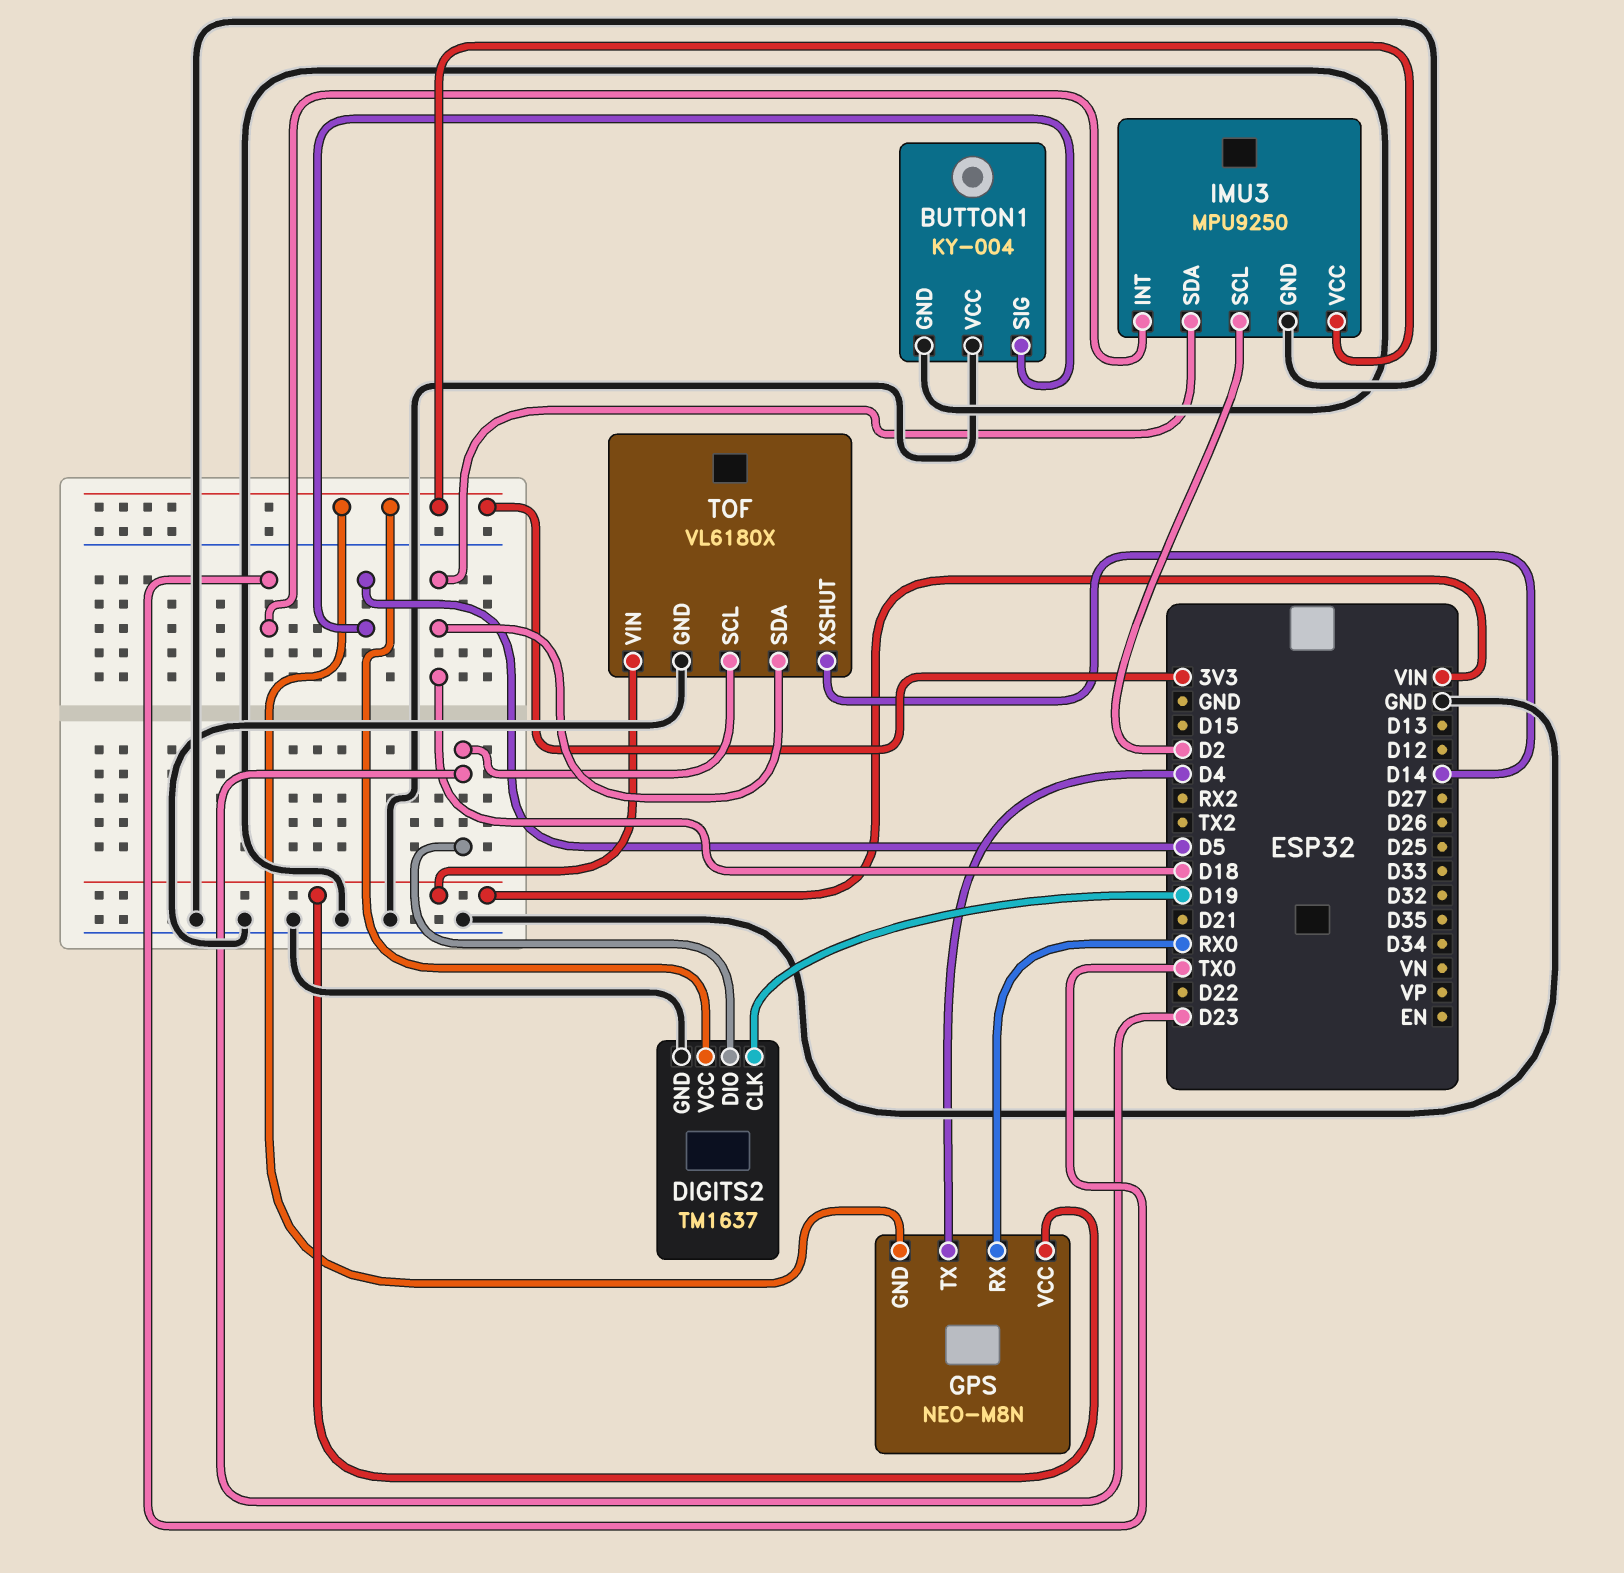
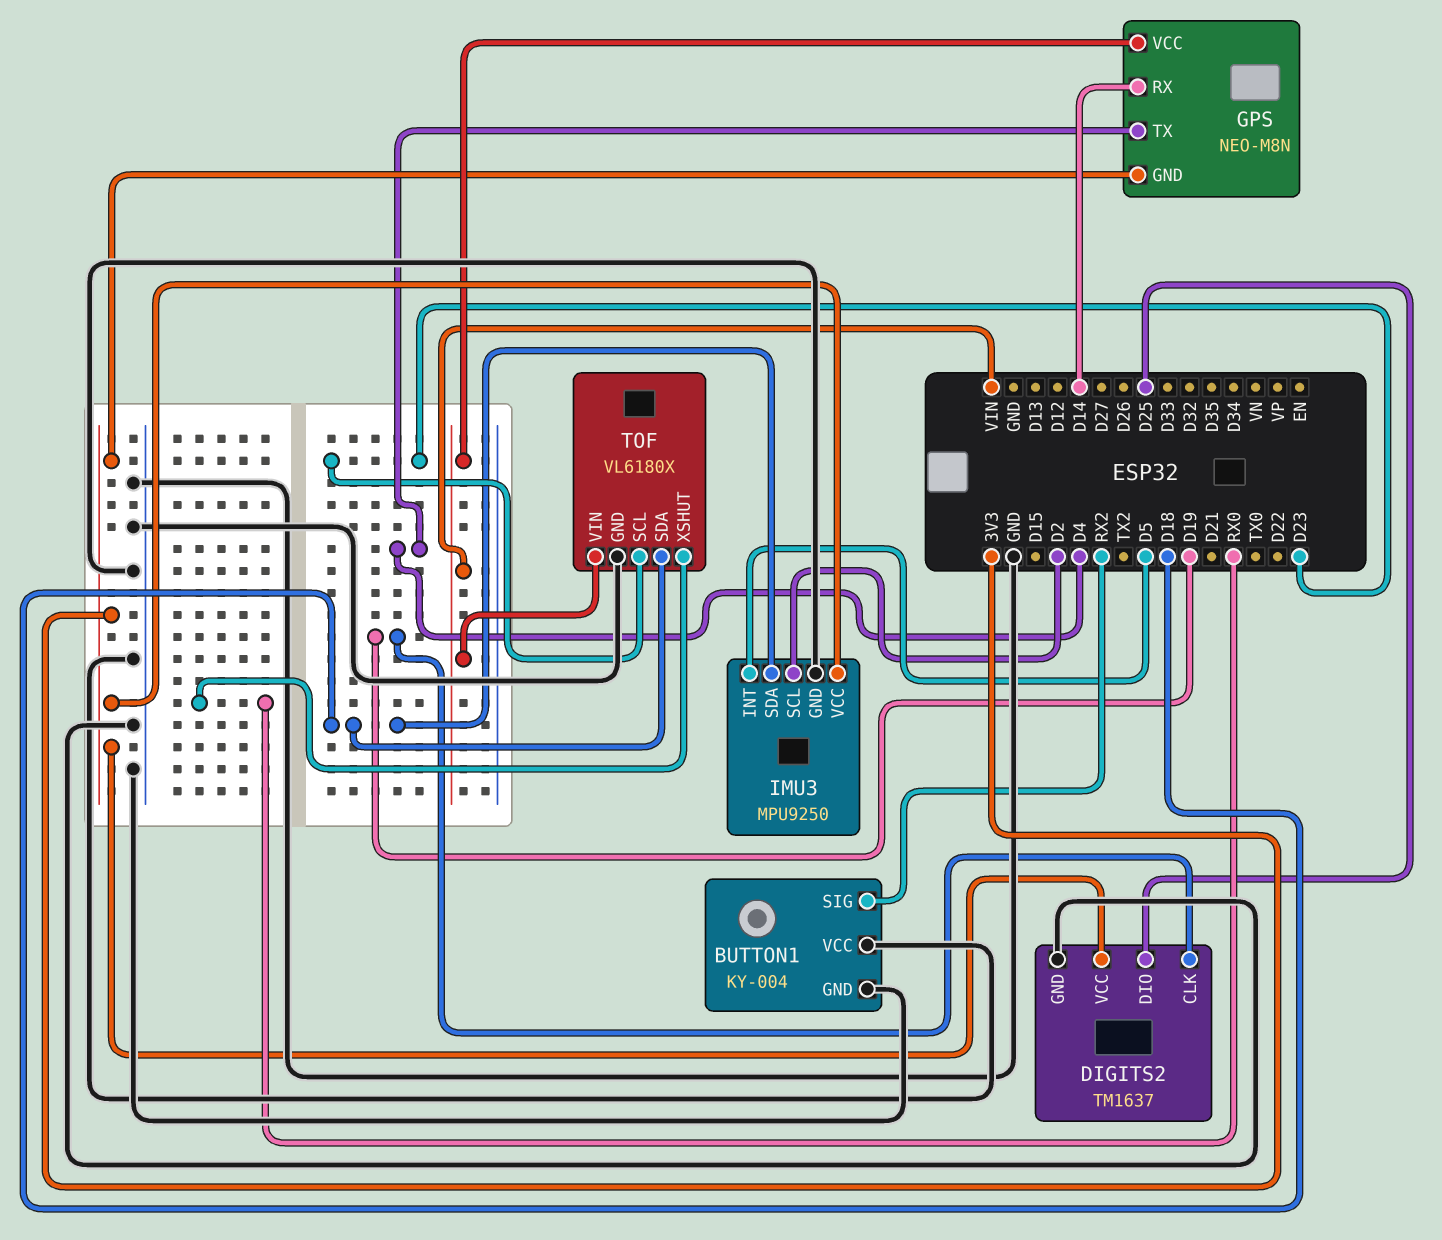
BUTTON1 pin SIG: D5 -> RX2
DIGITS2 pin DIO: D23 -> D25
GPS pin RX: RX0 -> D14
IMU3 pin INT: TX0 -> D5
TOF pin XSHUT: D14 -> RX0

